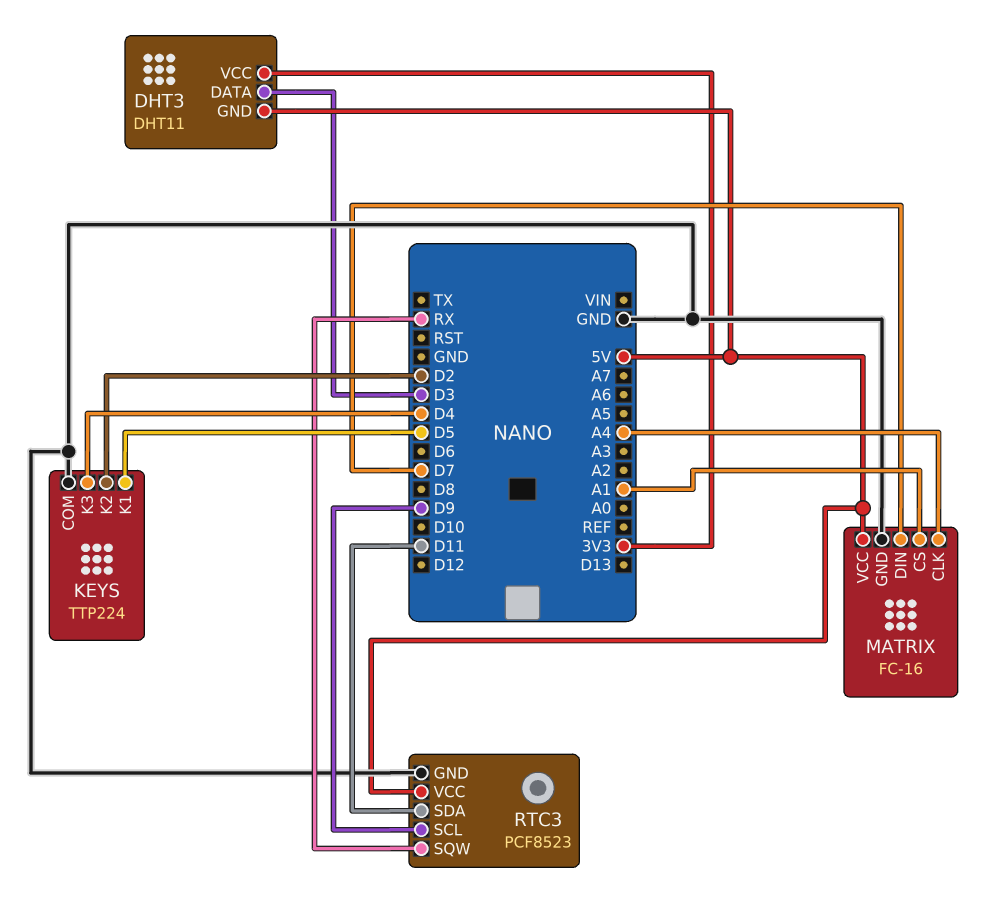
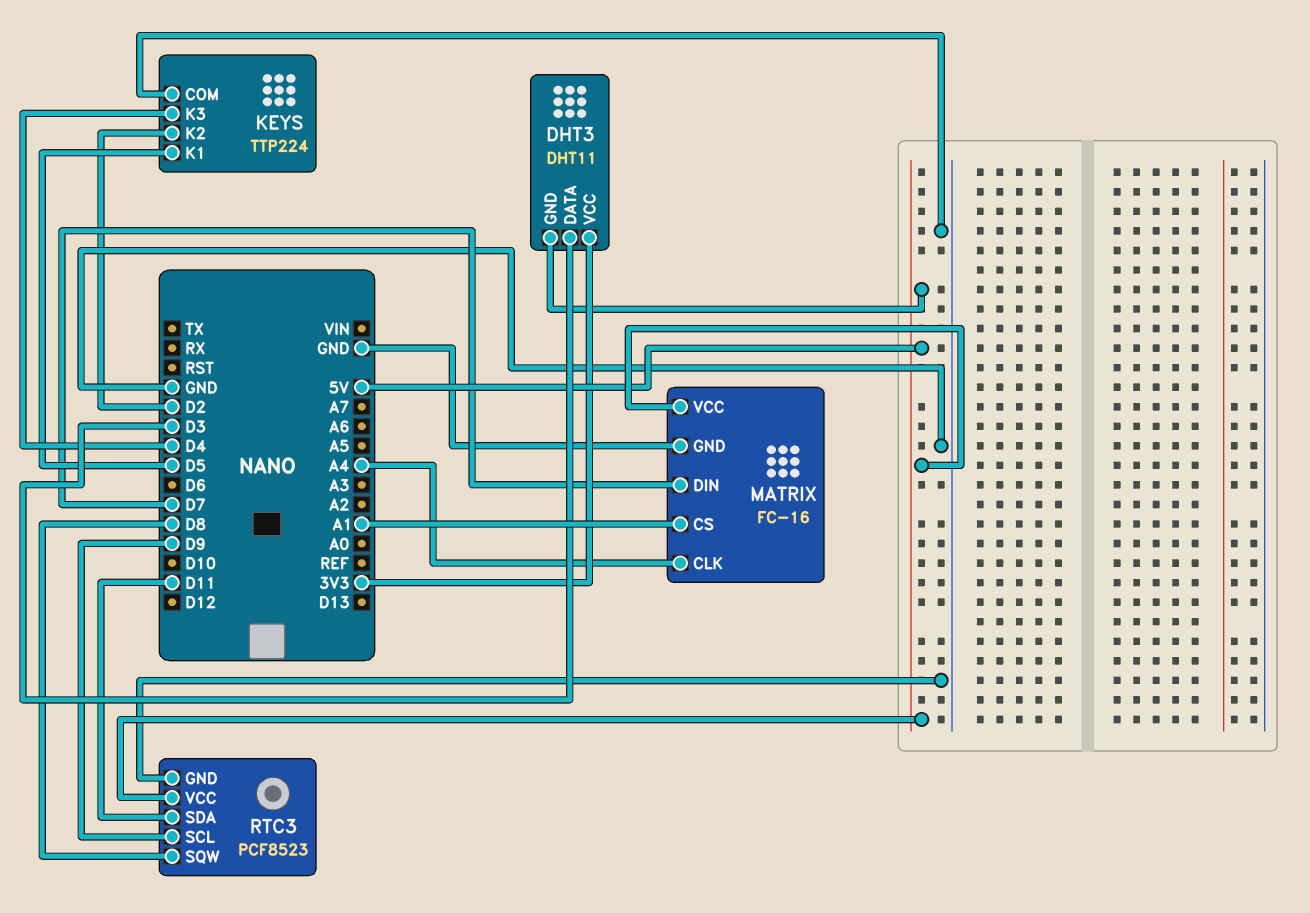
RTC3 pin SQW: RX -> D8

